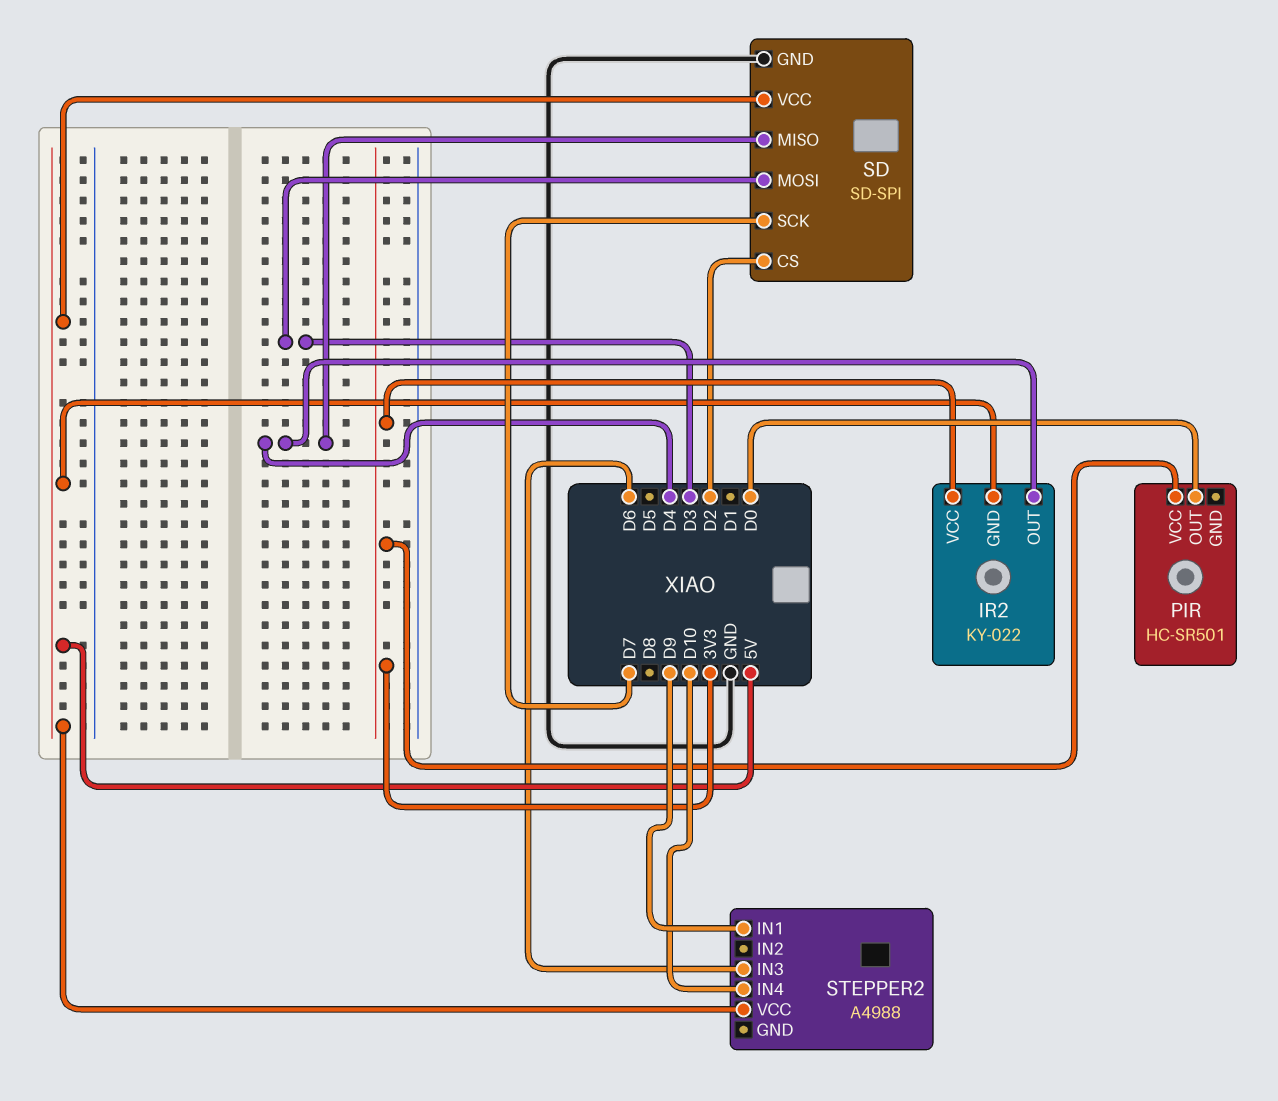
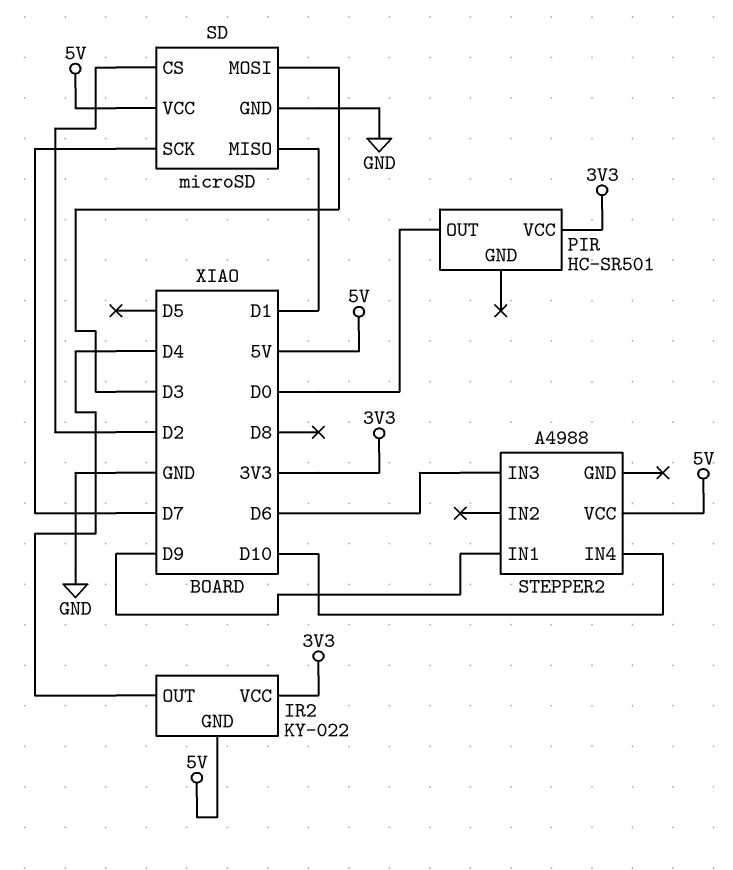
SD: SD-SPI -> microSD
SD pin MISO: D4 -> D1

